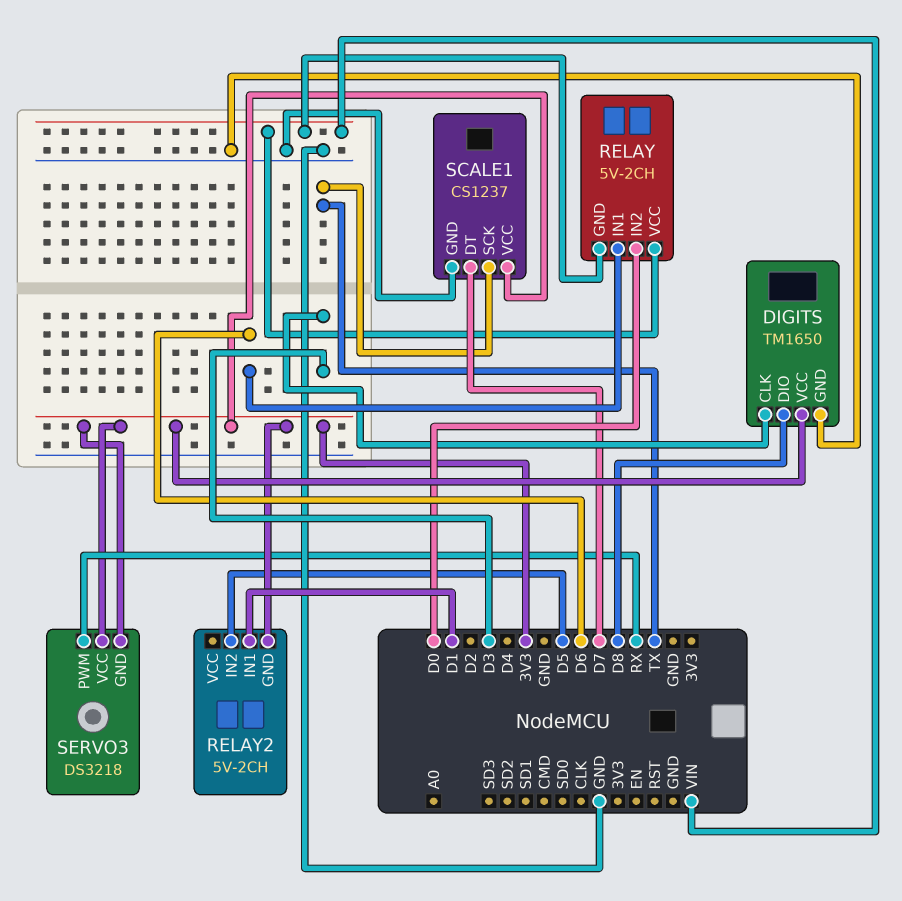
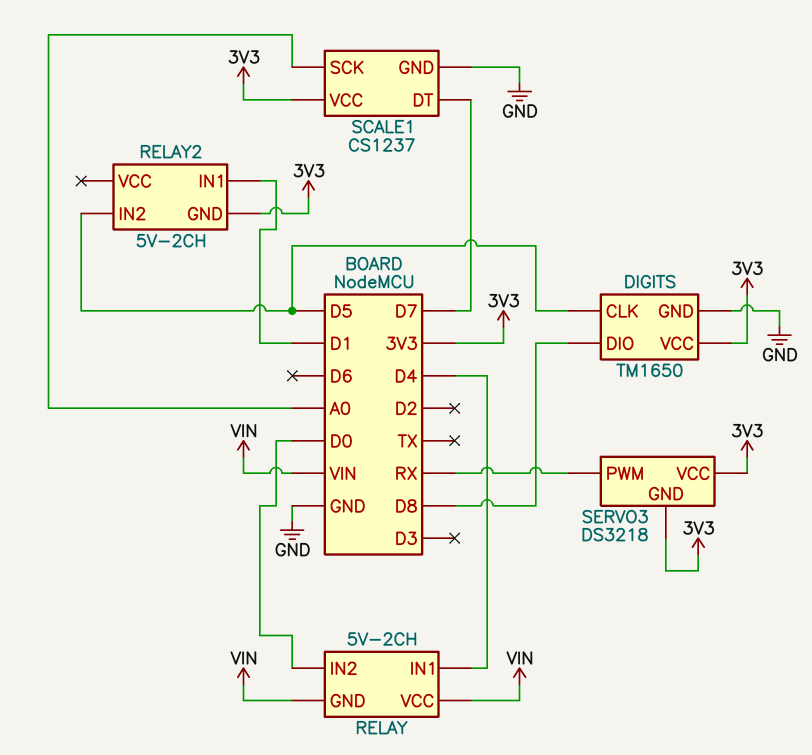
DIGITS pin CLK: D3 -> D5
RELAY pin IN1: D6 -> D4
SCALE1 pin SCK: TX -> A0

